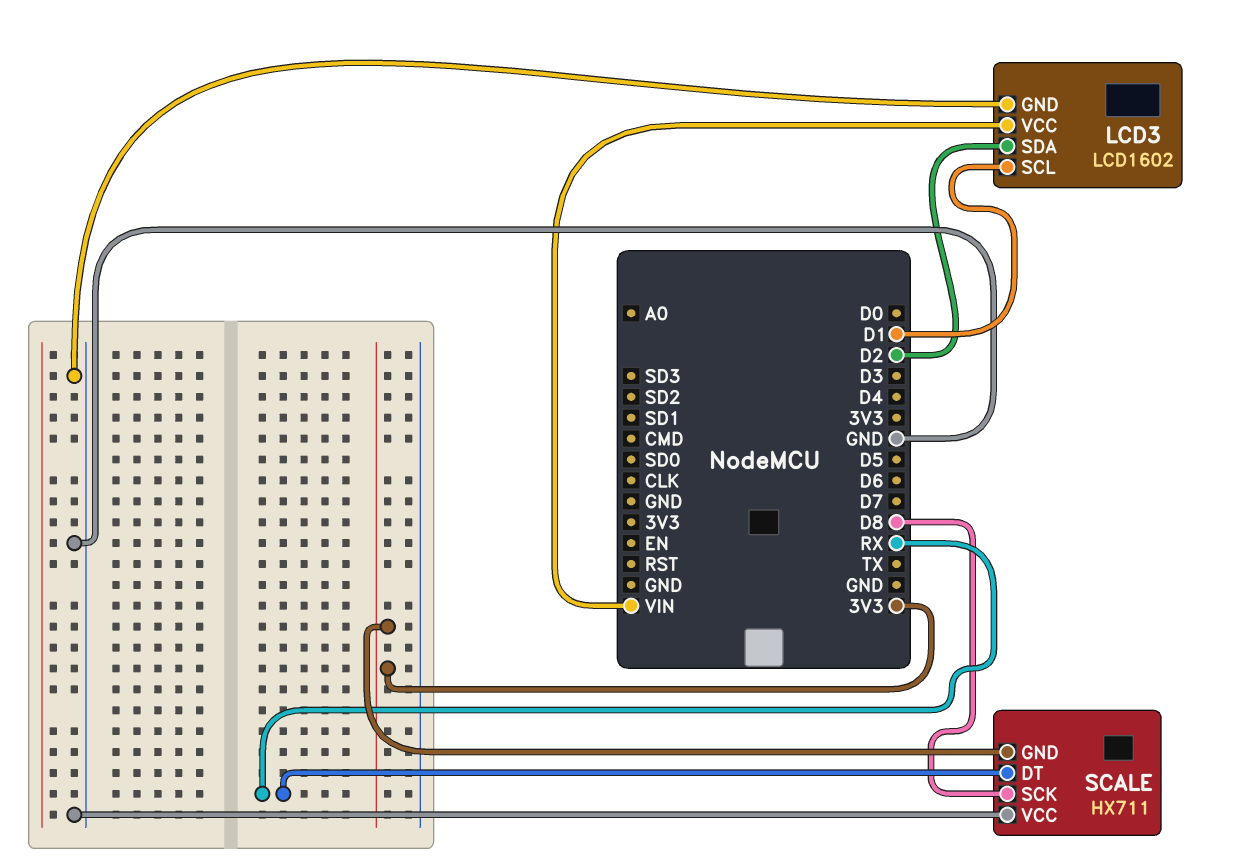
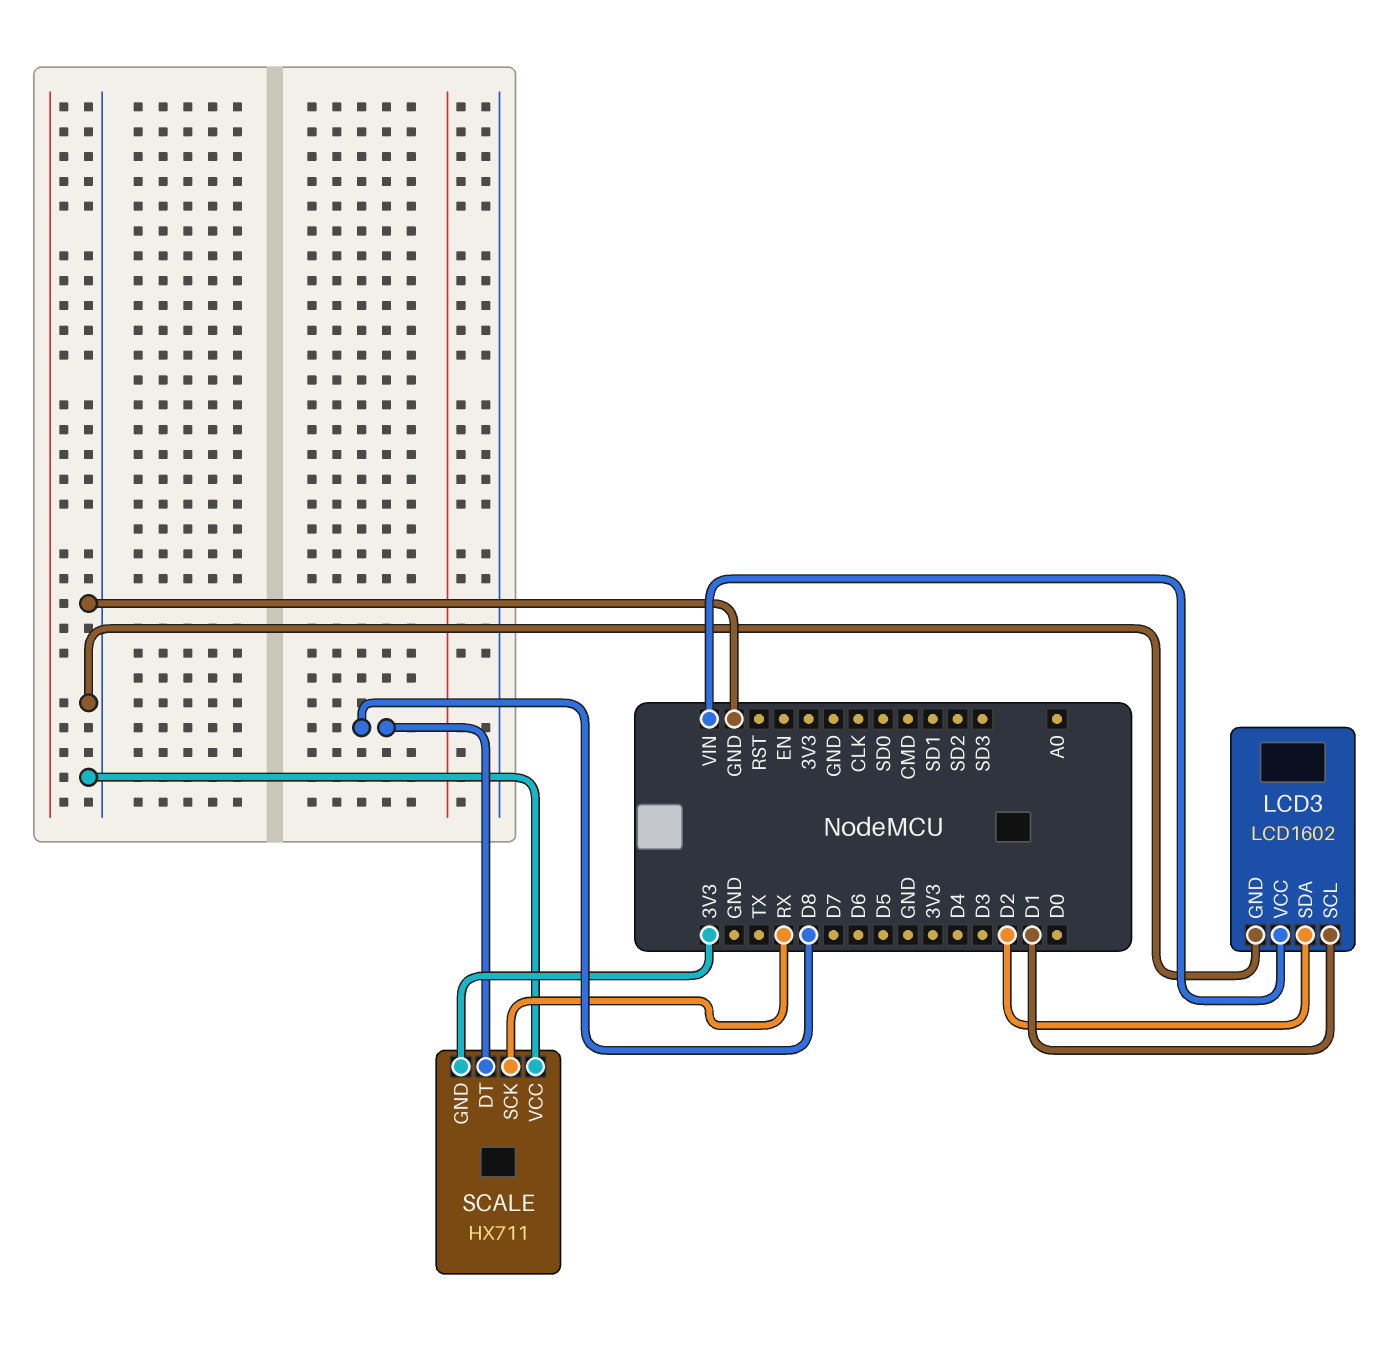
SCALE pin DT: RX -> D8
SCALE pin SCK: D8 -> RX

